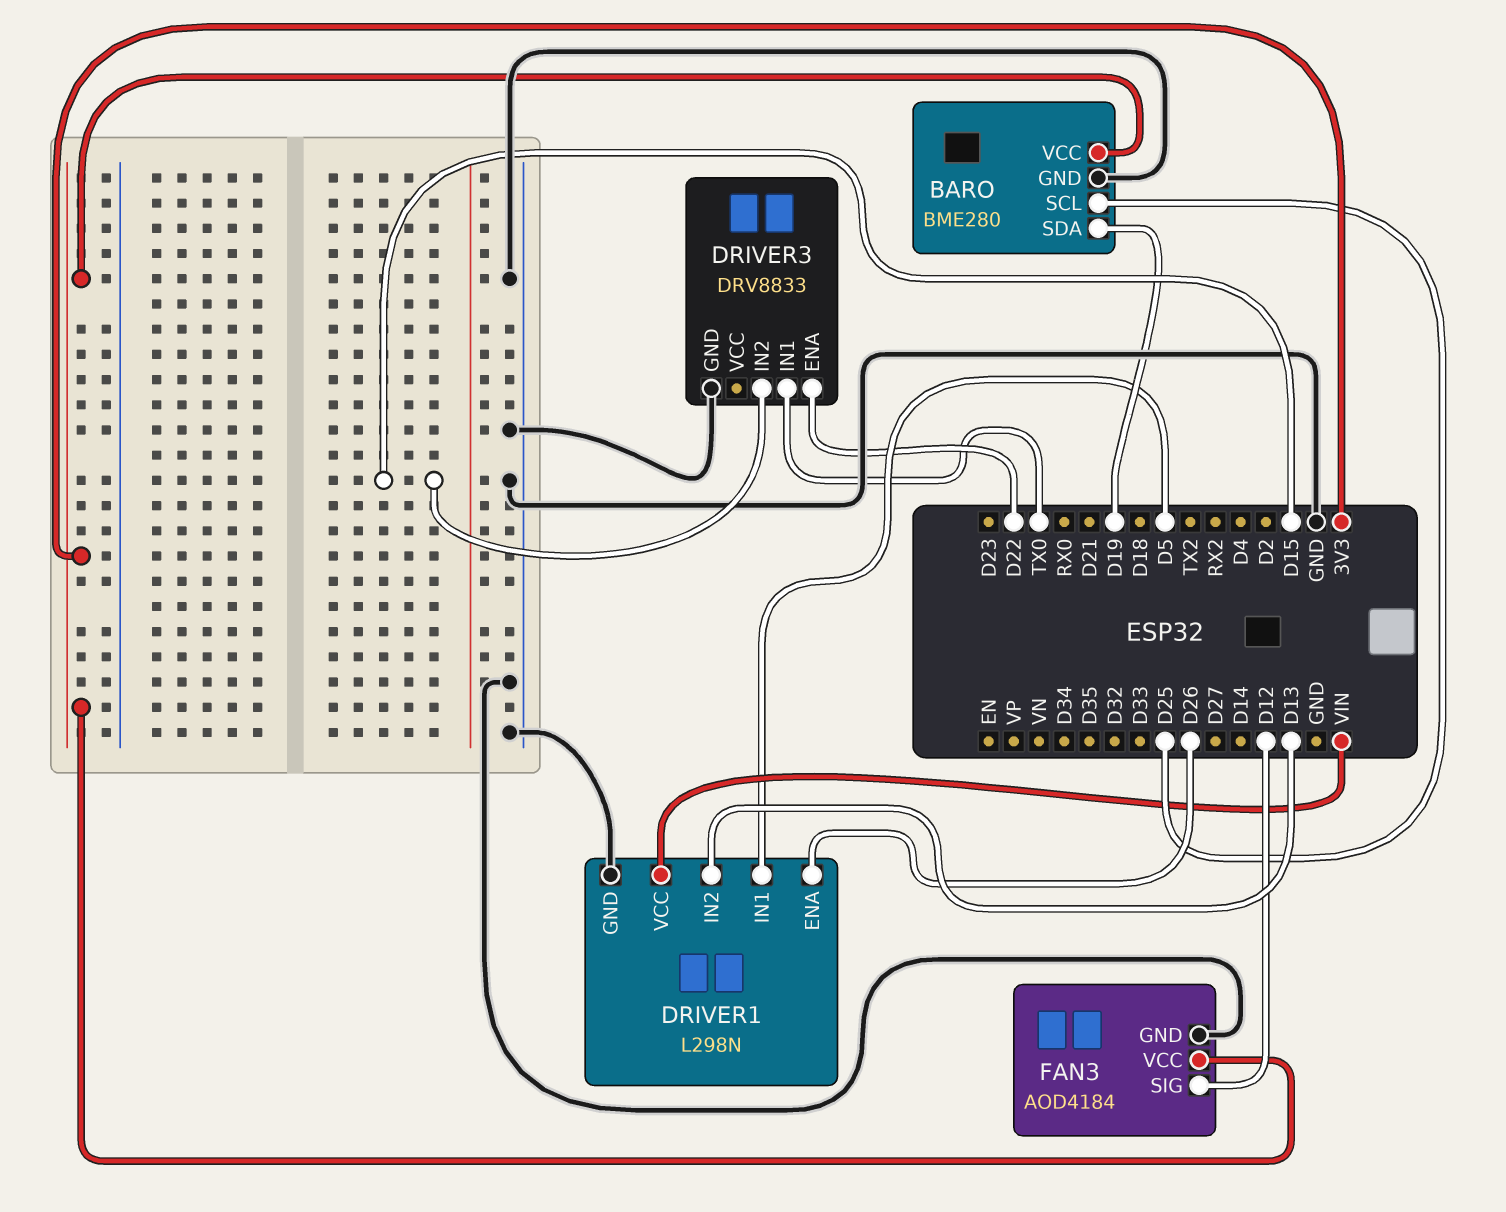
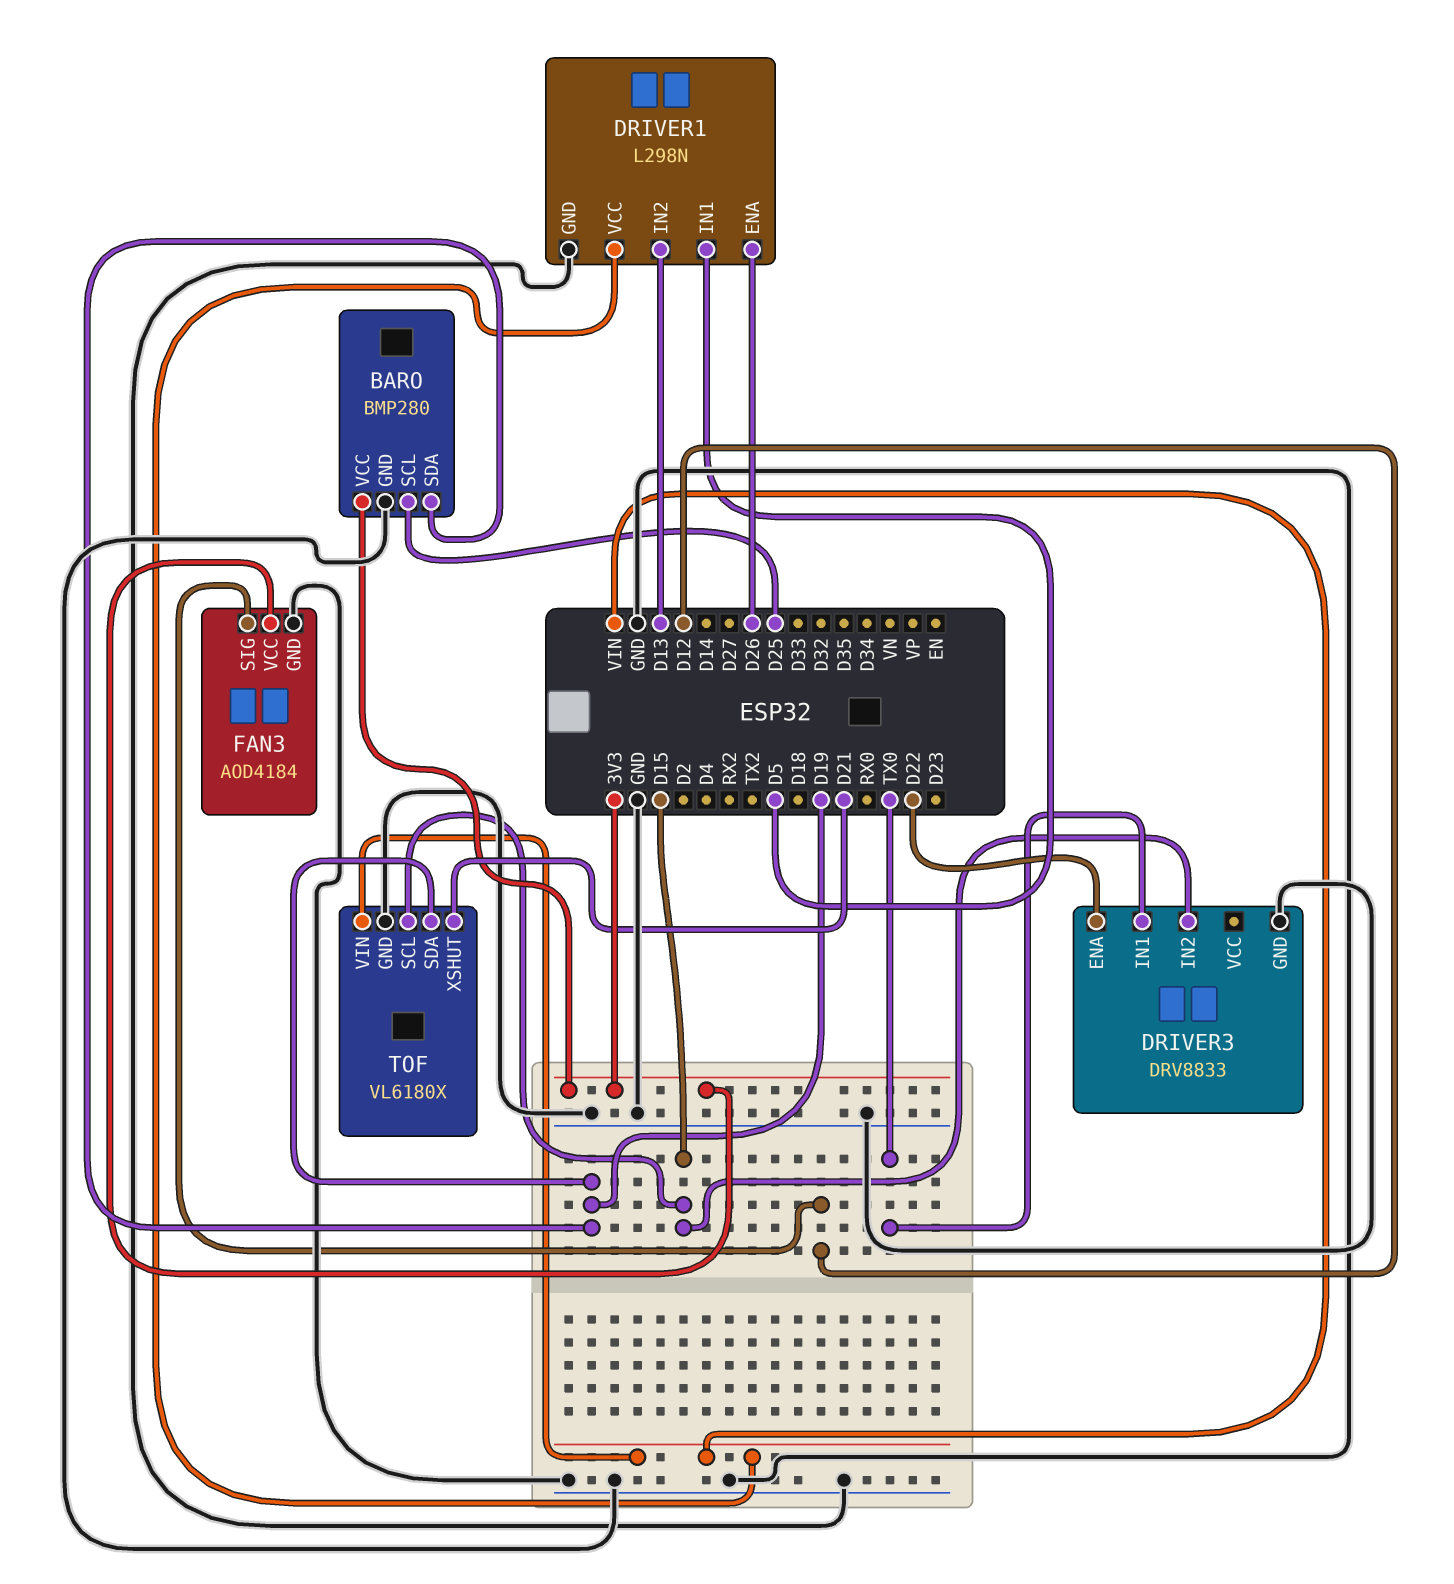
BARO: BME280 -> BMP280
TOF: none -> VL6180X
TOF pin GND: none -> GND
TOF pin SCL: none -> D15
TOF pin SDA: none -> D19
TOF pin VIN: none -> VIN
TOF pin XSHUT: none -> D21

